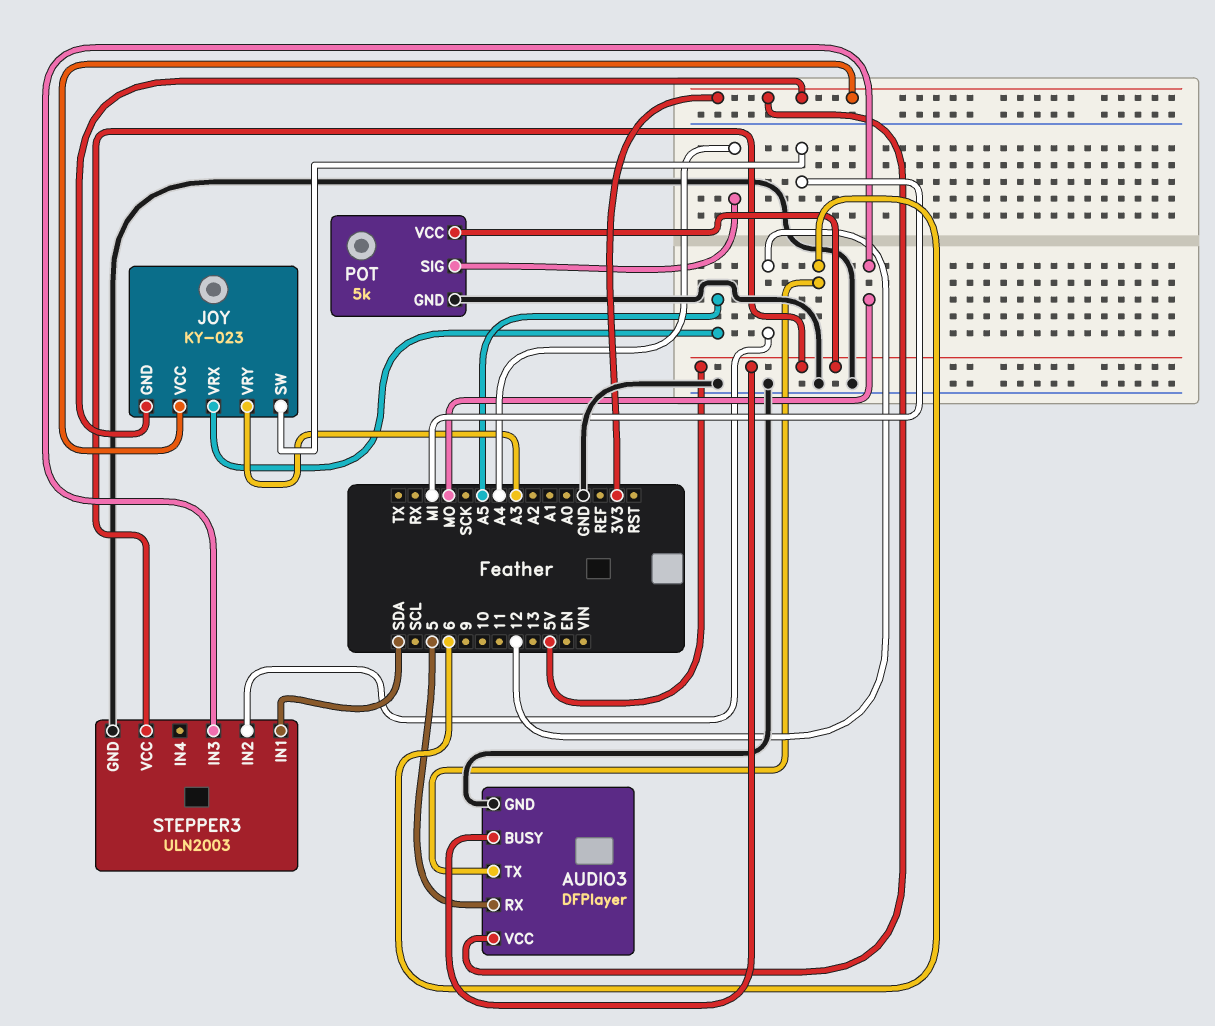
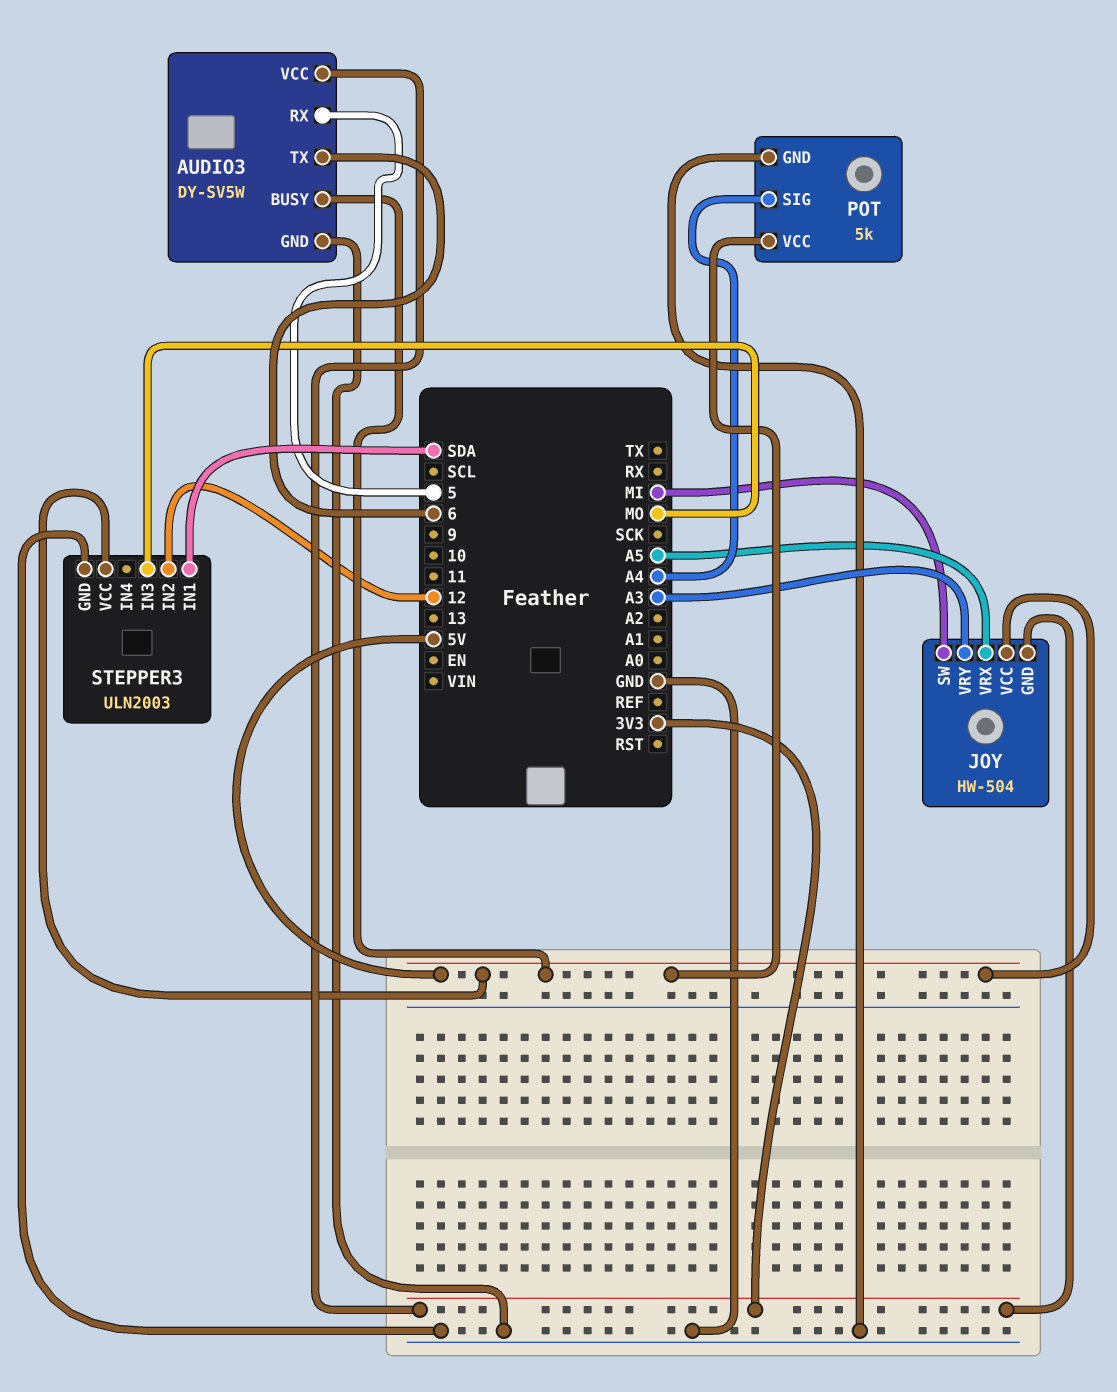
AUDIO3: DFPlayer -> DY-SV5W
JOY: KY-023 -> HW-504
JOY pin VCC: 3V3 -> 5V

